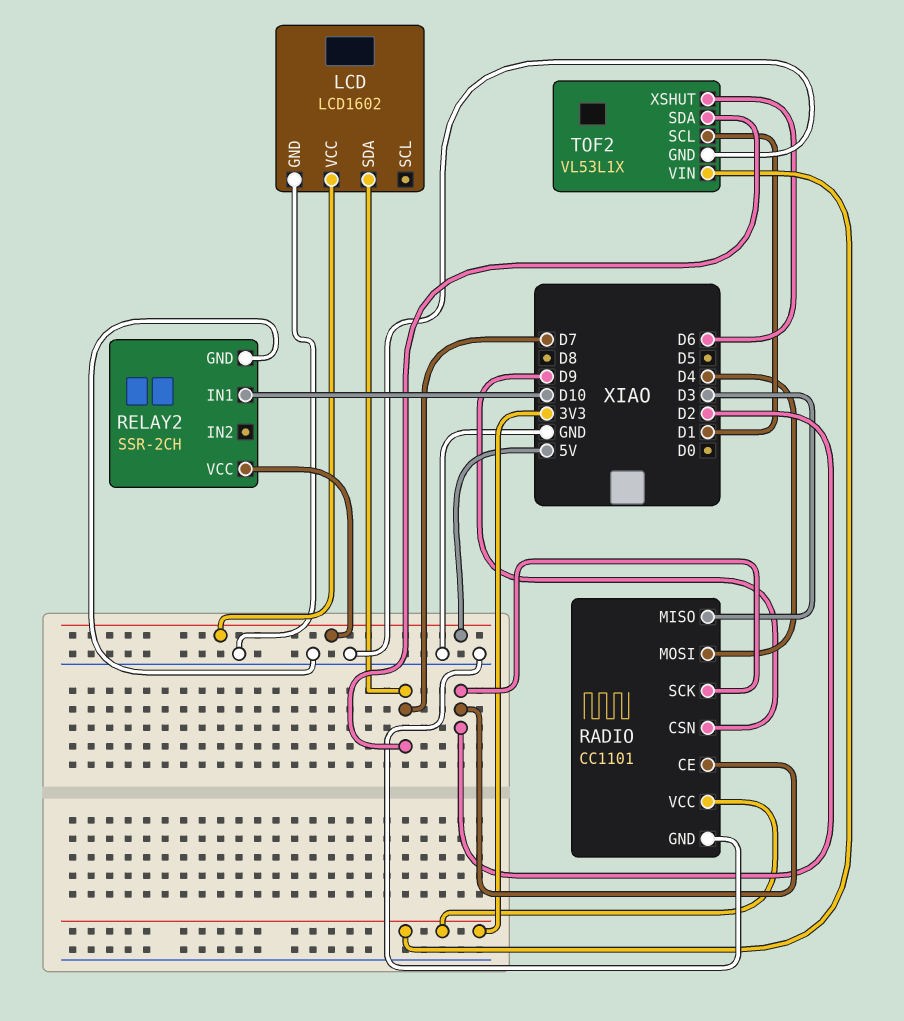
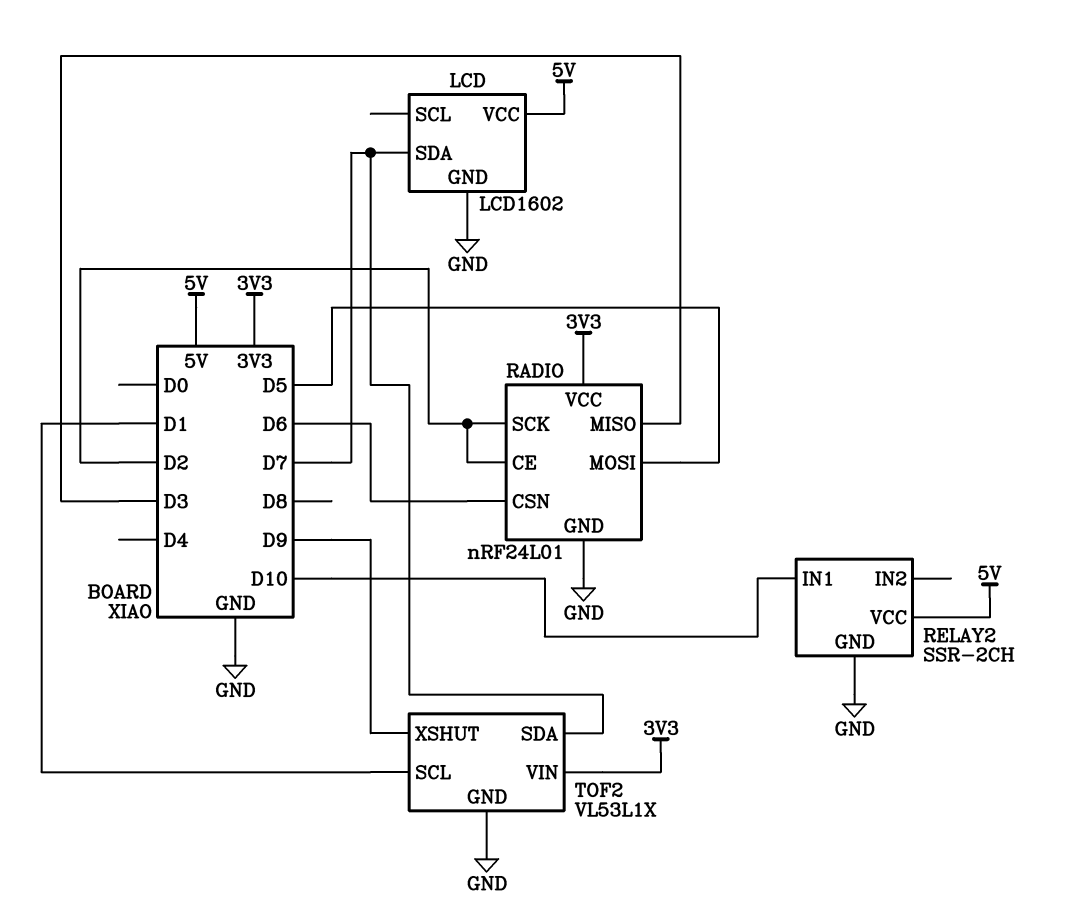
RADIO: CC1101 -> nRF24L01
RADIO pin CSN: D9 -> D6
RADIO pin MOSI: D4 -> D5
TOF2 pin XSHUT: D6 -> D9

